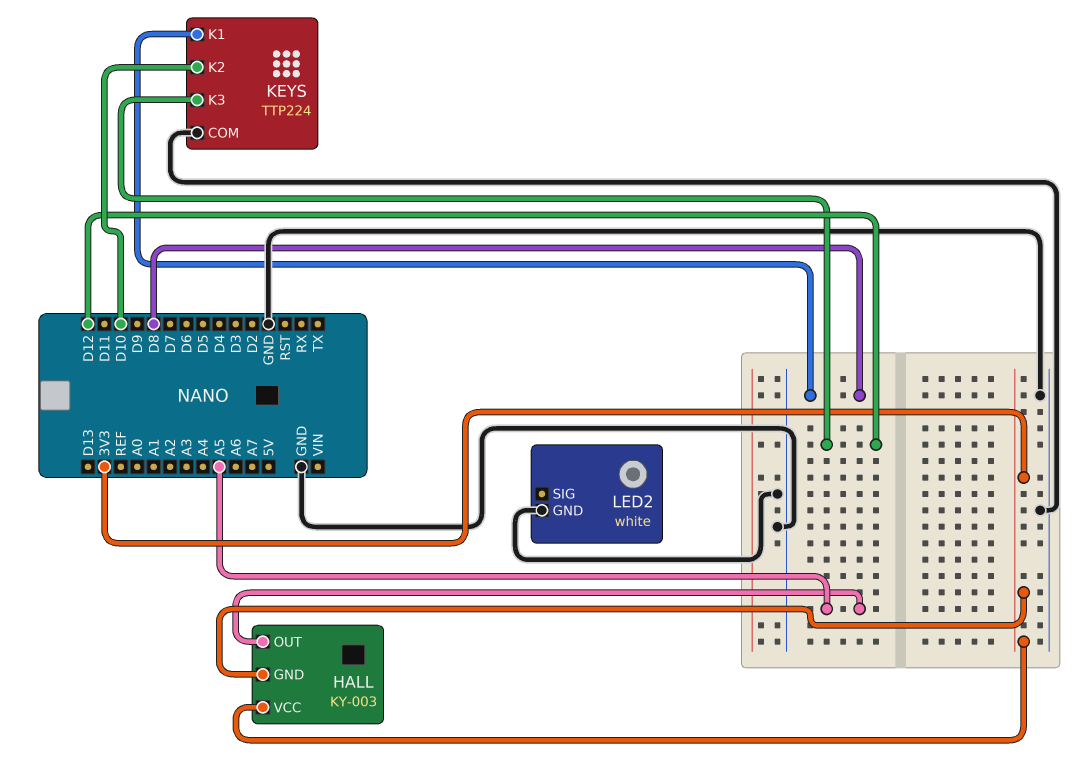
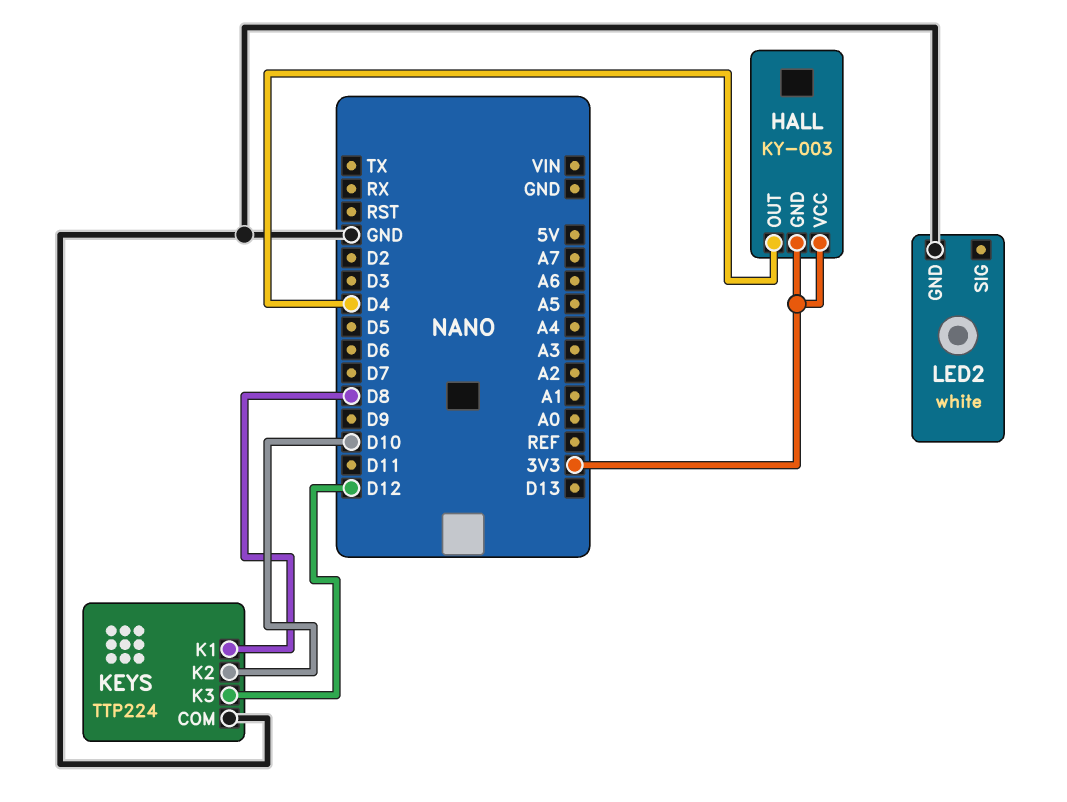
HALL pin OUT: A5 -> D4

